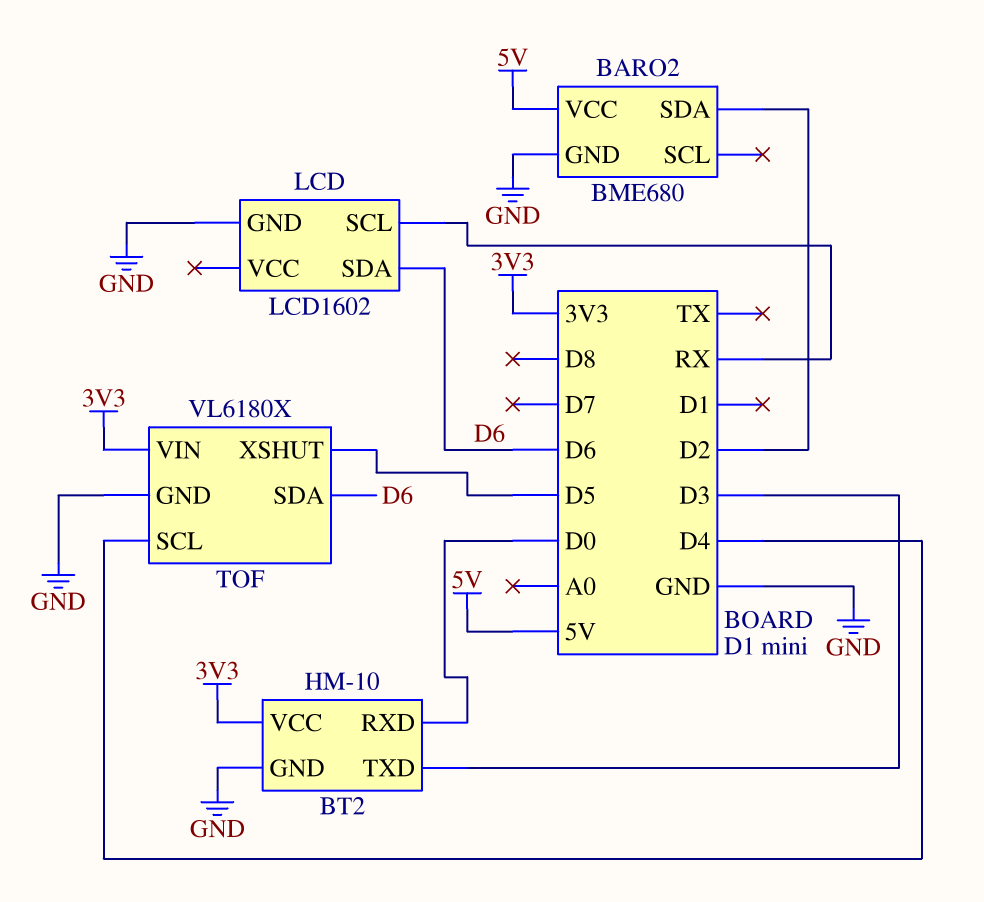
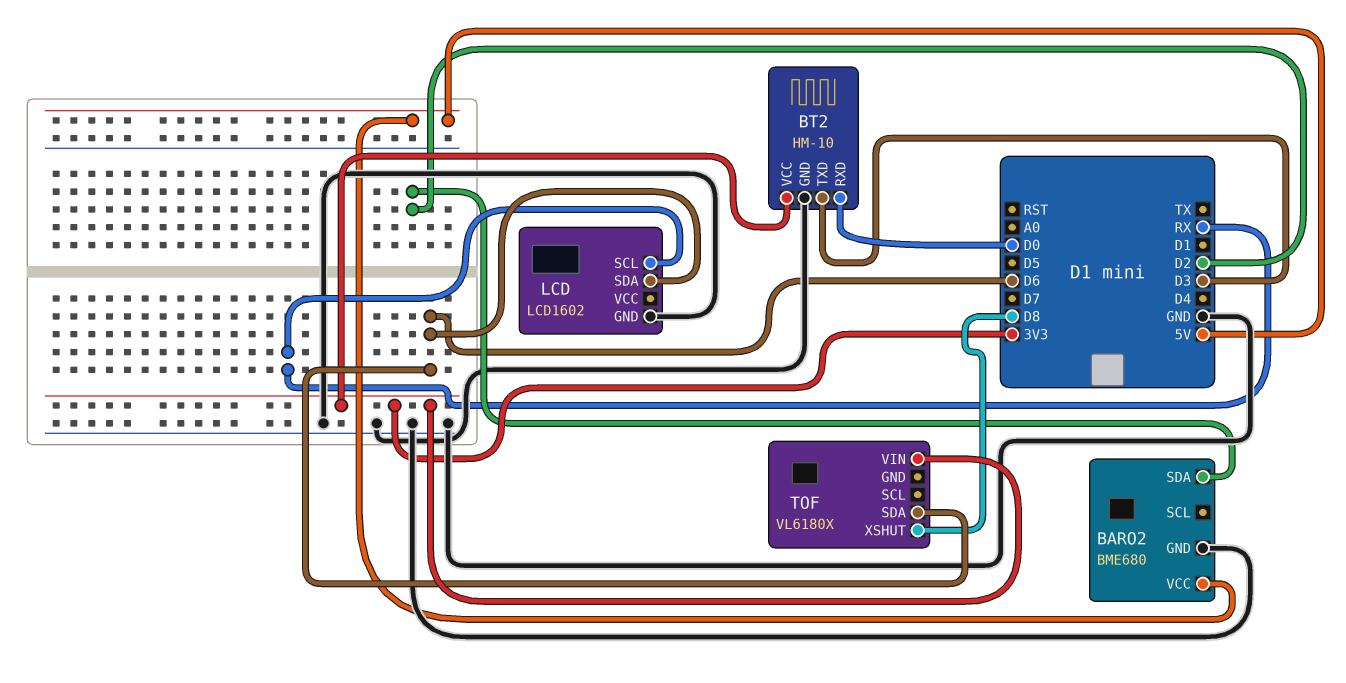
TOF pin GND: GND -> none
TOF pin SCL: D4 -> none
TOF pin XSHUT: D5 -> D8

